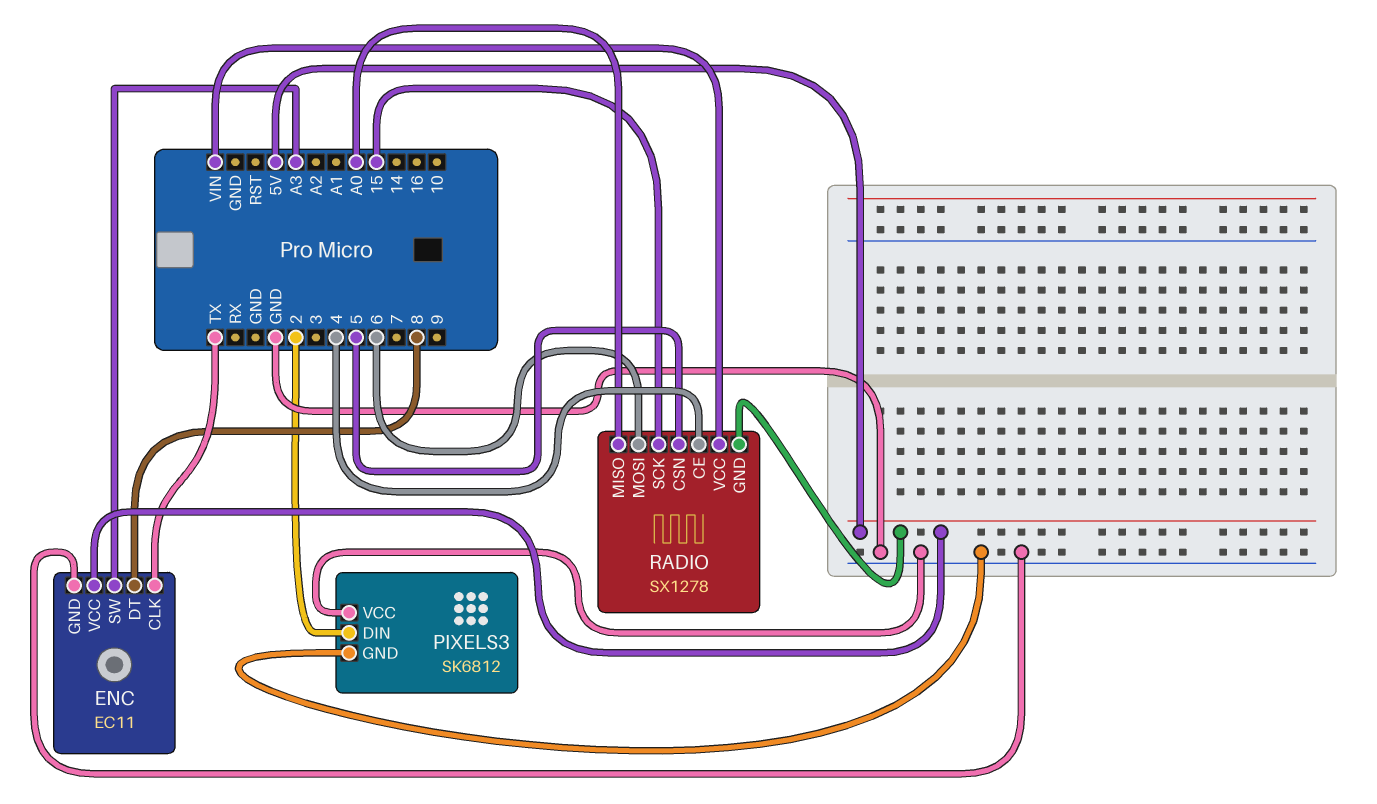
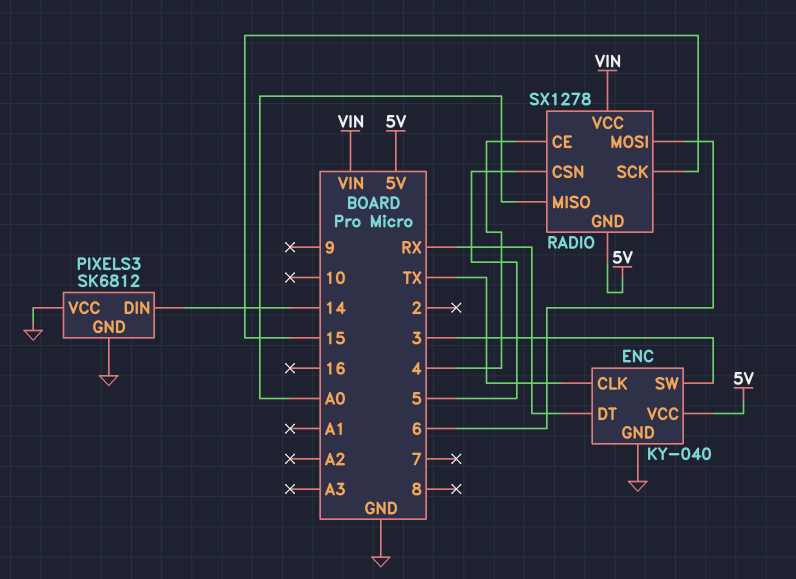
ENC: EC11 -> KY-040
ENC pin DT: 8 -> RX
ENC pin SW: A3 -> 3
PIXELS3 pin DIN: 2 -> 14

